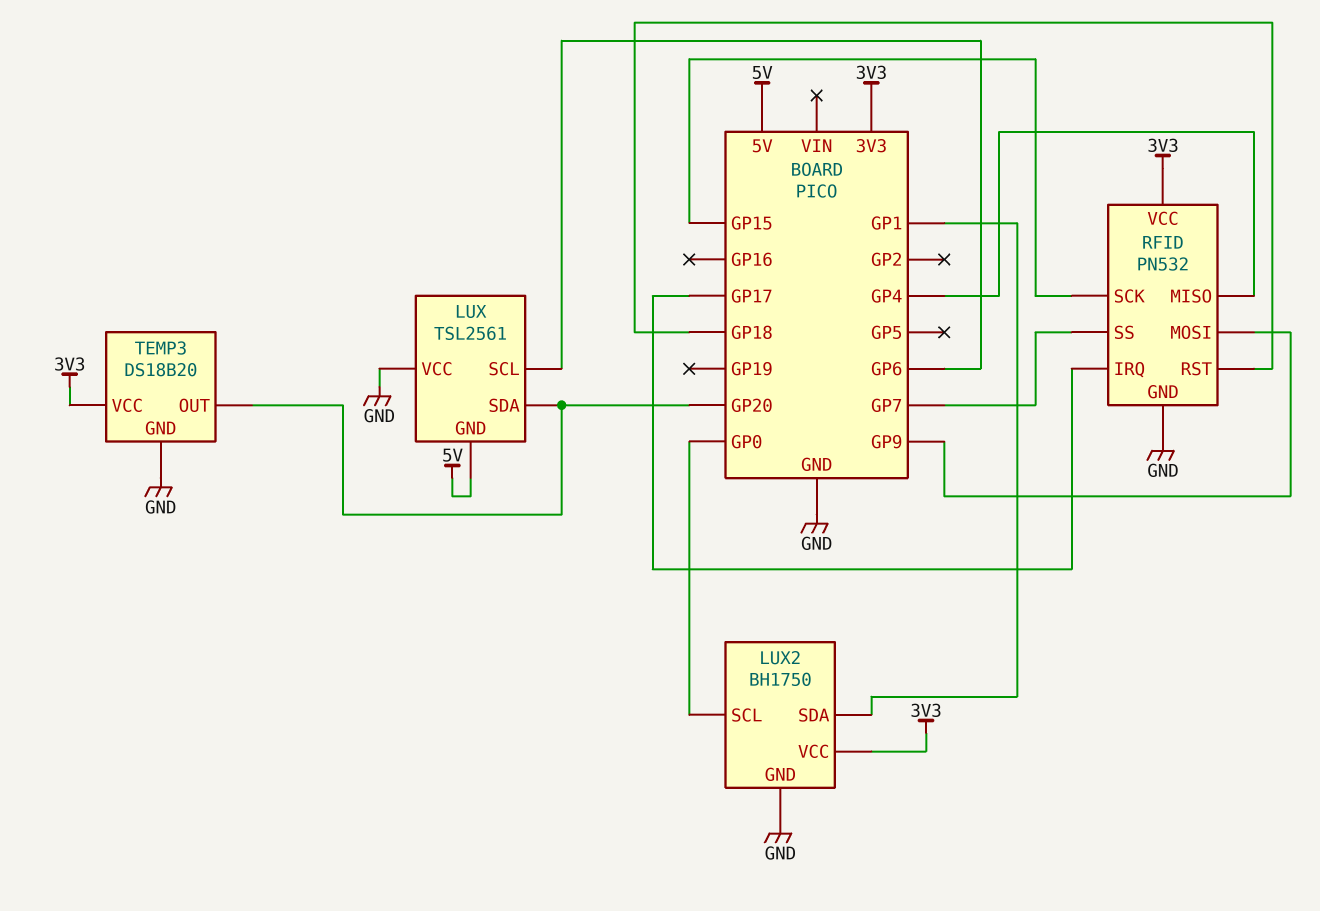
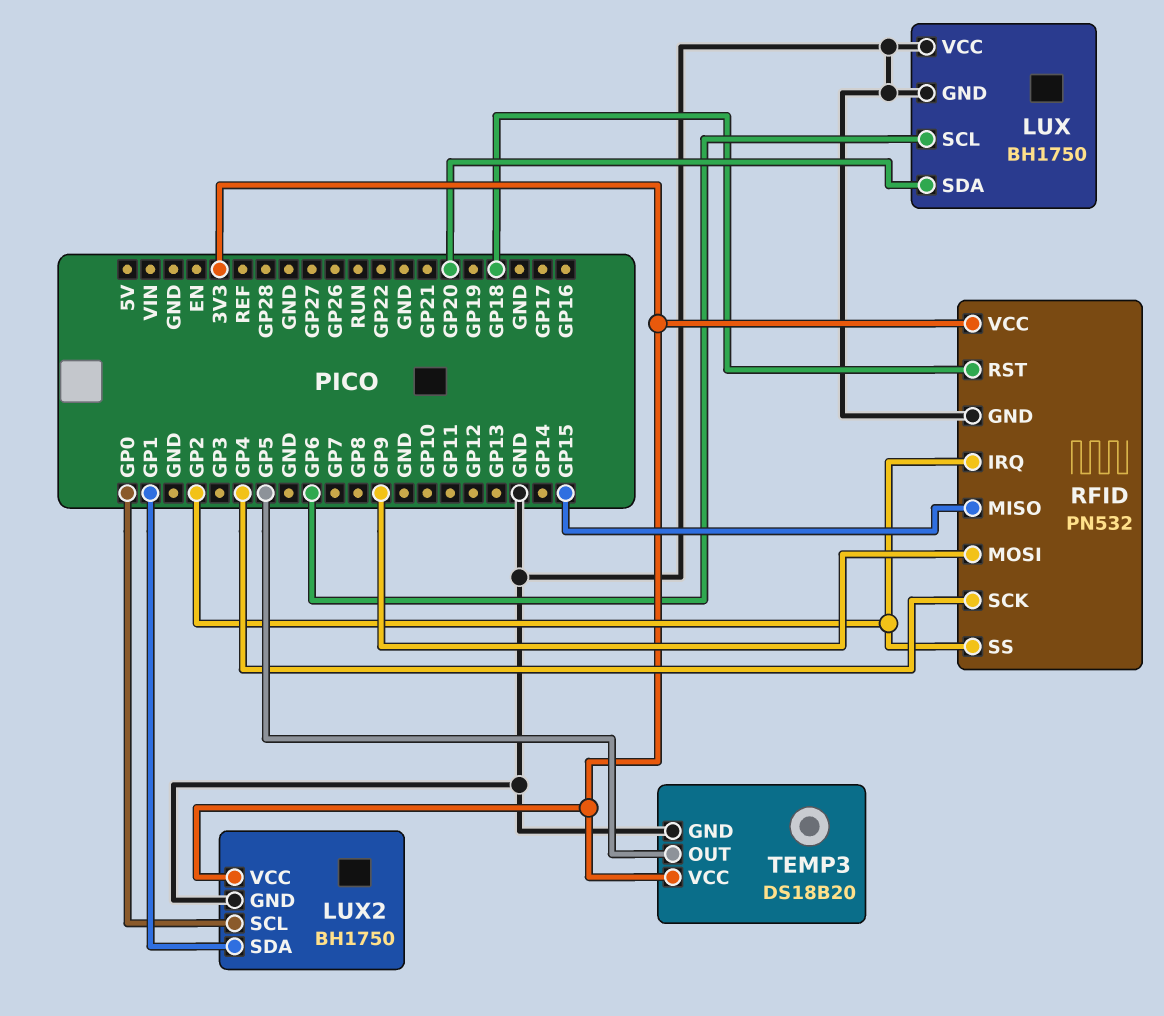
LUX: TSL2561 -> BH1750
LUX pin GND: 5V -> GND
RFID pin IRQ: GP17 -> GP2
RFID pin MISO: GP4 -> GP15
RFID pin SCK: GP15 -> GP4
RFID pin SS: GP7 -> GP2
TEMP3 pin OUT: GP20 -> GP5

